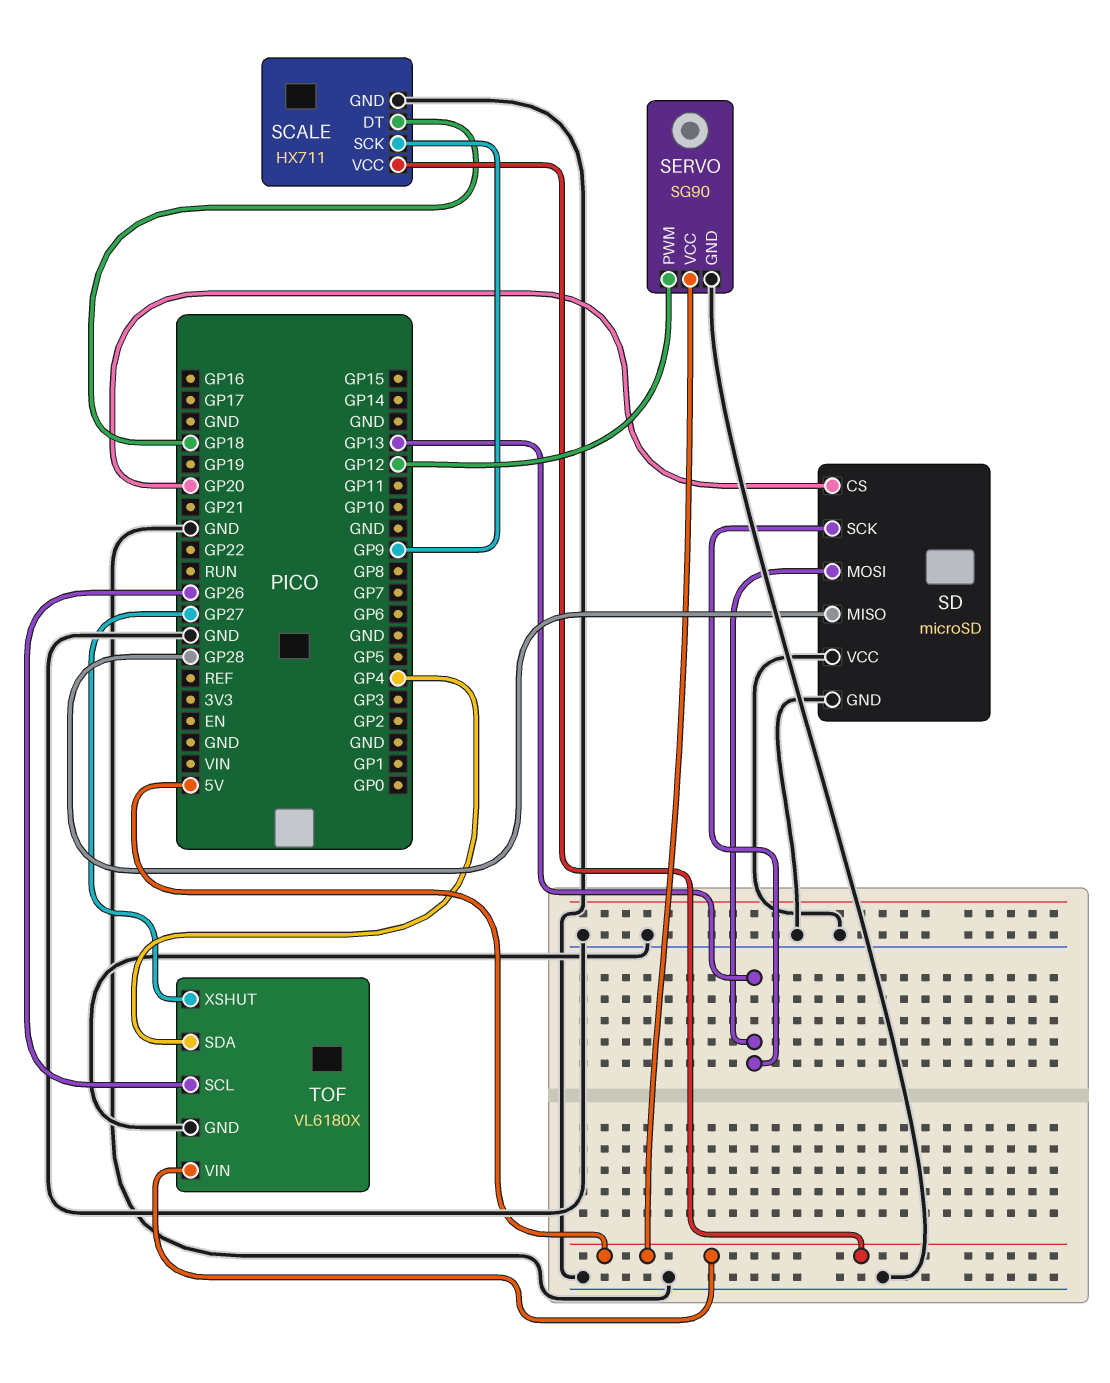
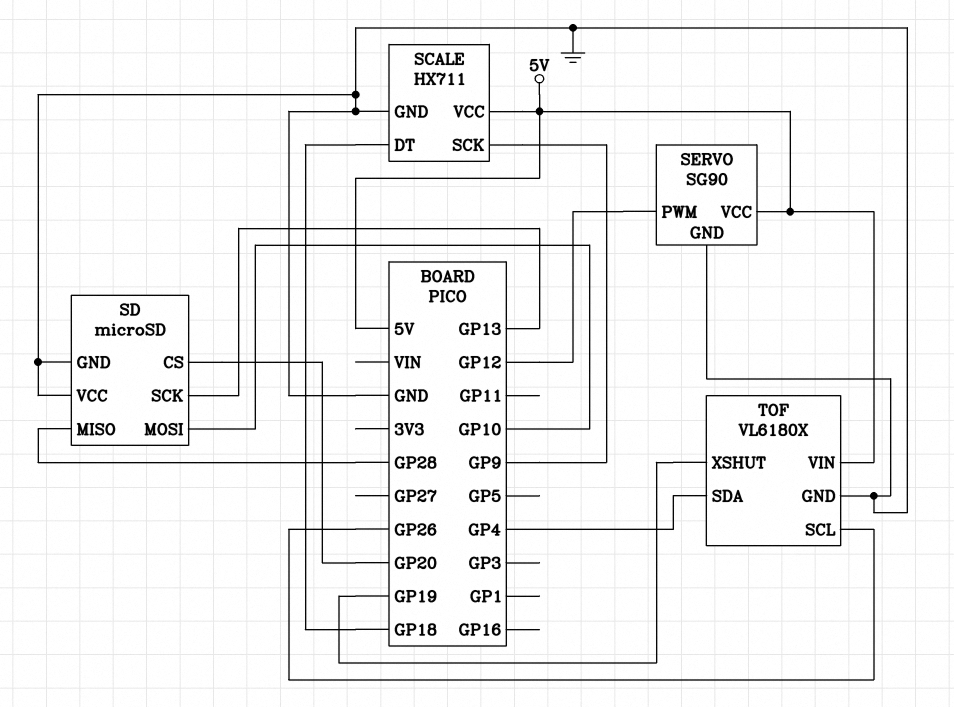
SD pin MOSI: GP13 -> GP10
TOF pin XSHUT: GP27 -> GP19

